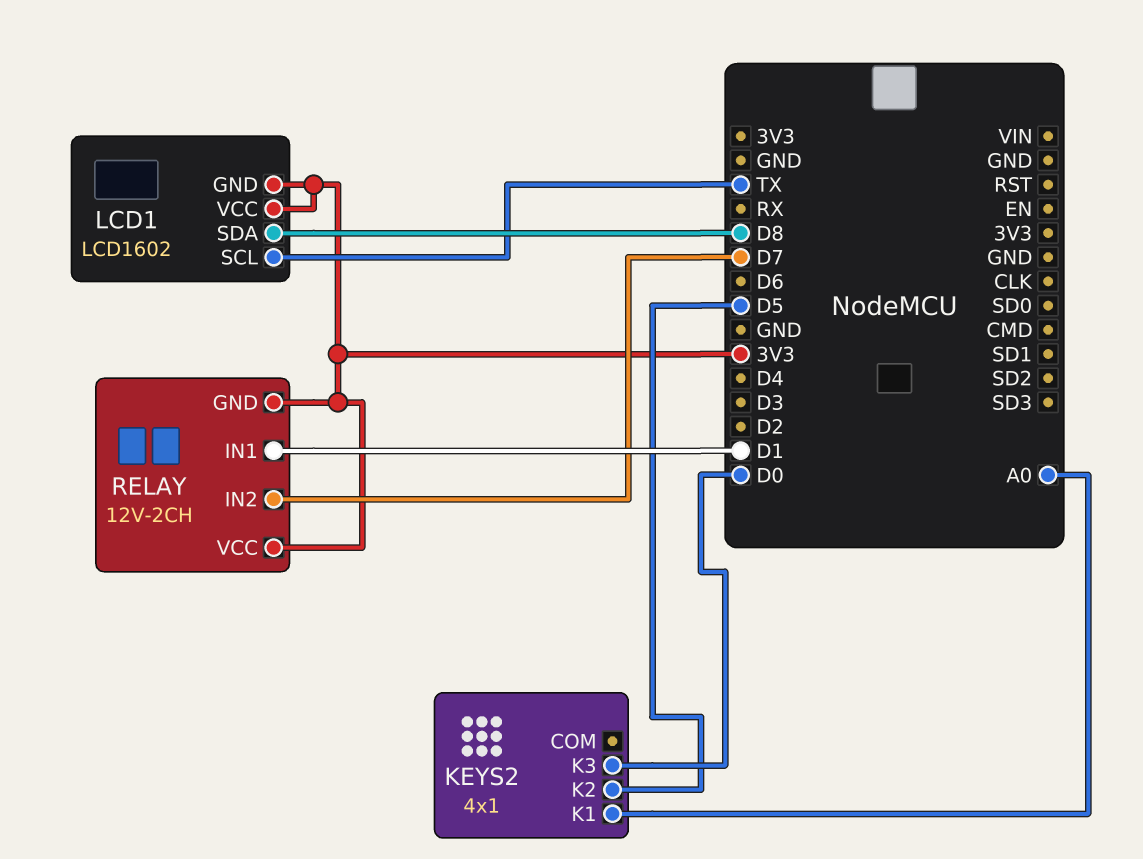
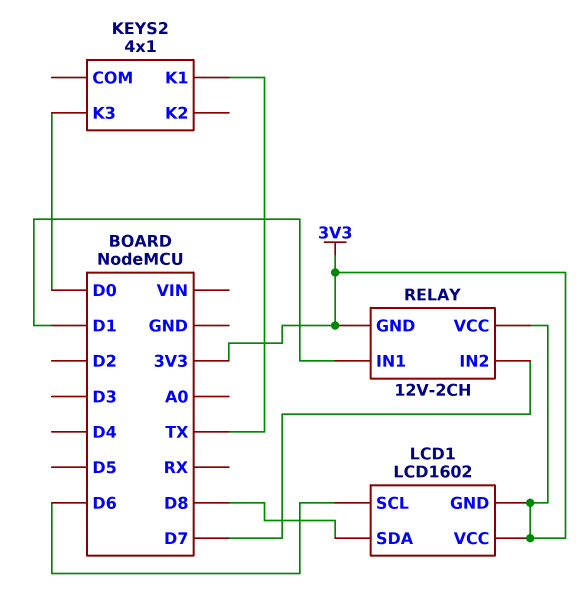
KEYS2 pin K1: A0 -> TX
KEYS2 pin K2: D5 -> none
LCD1 pin SCL: TX -> D6

